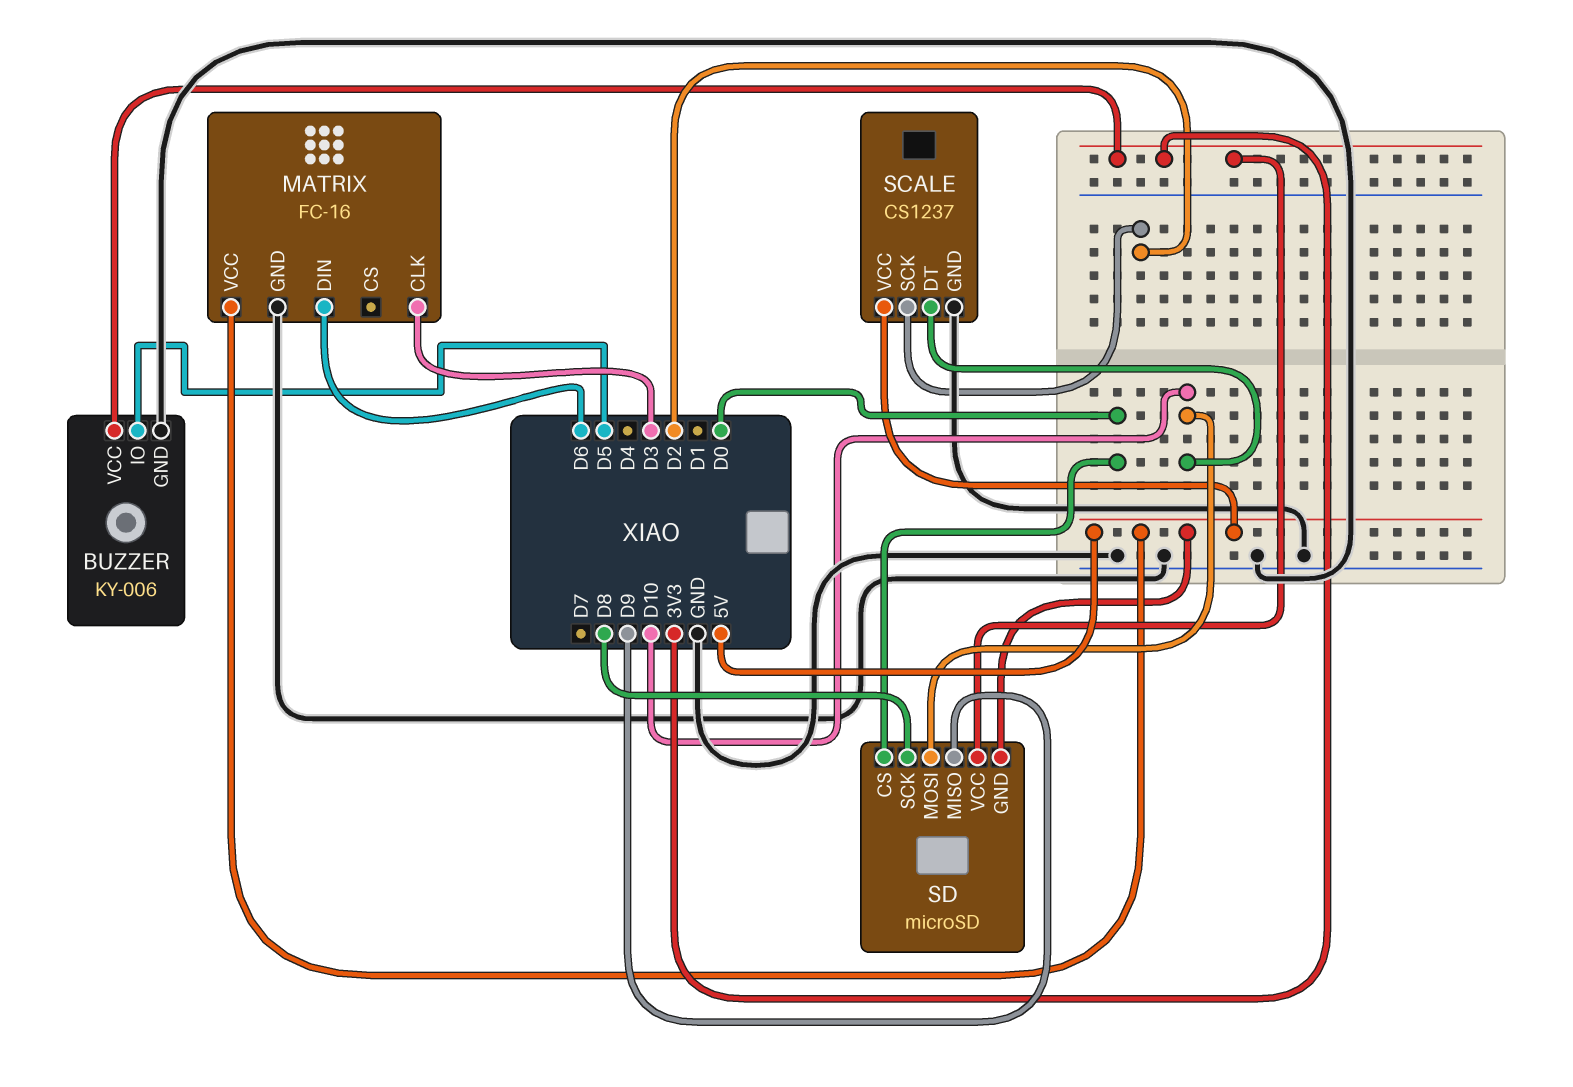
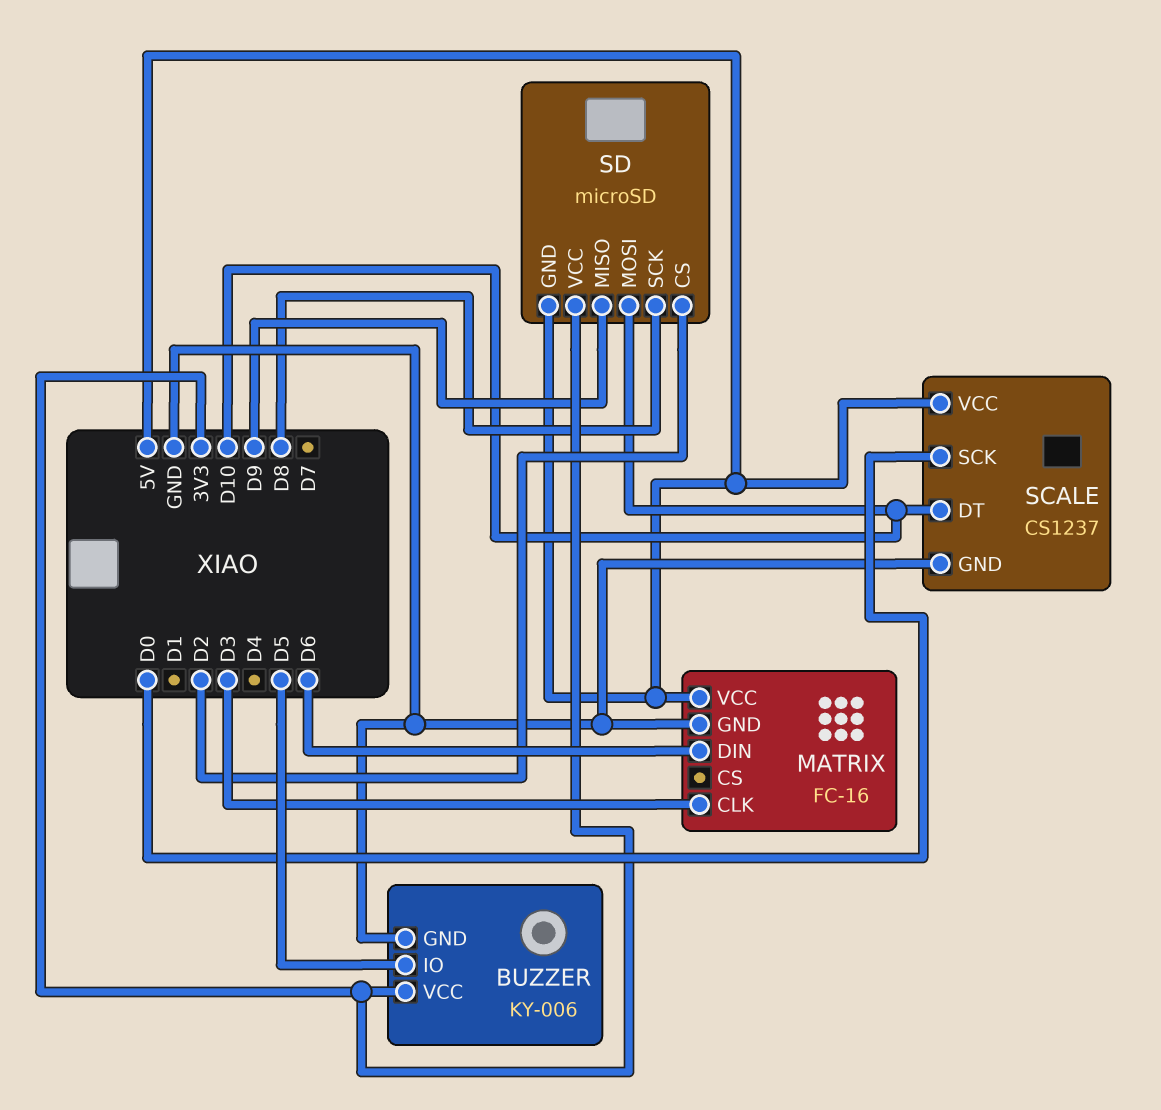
SCALE pin SCK: D2 -> D0
SD pin CS: D0 -> D2

